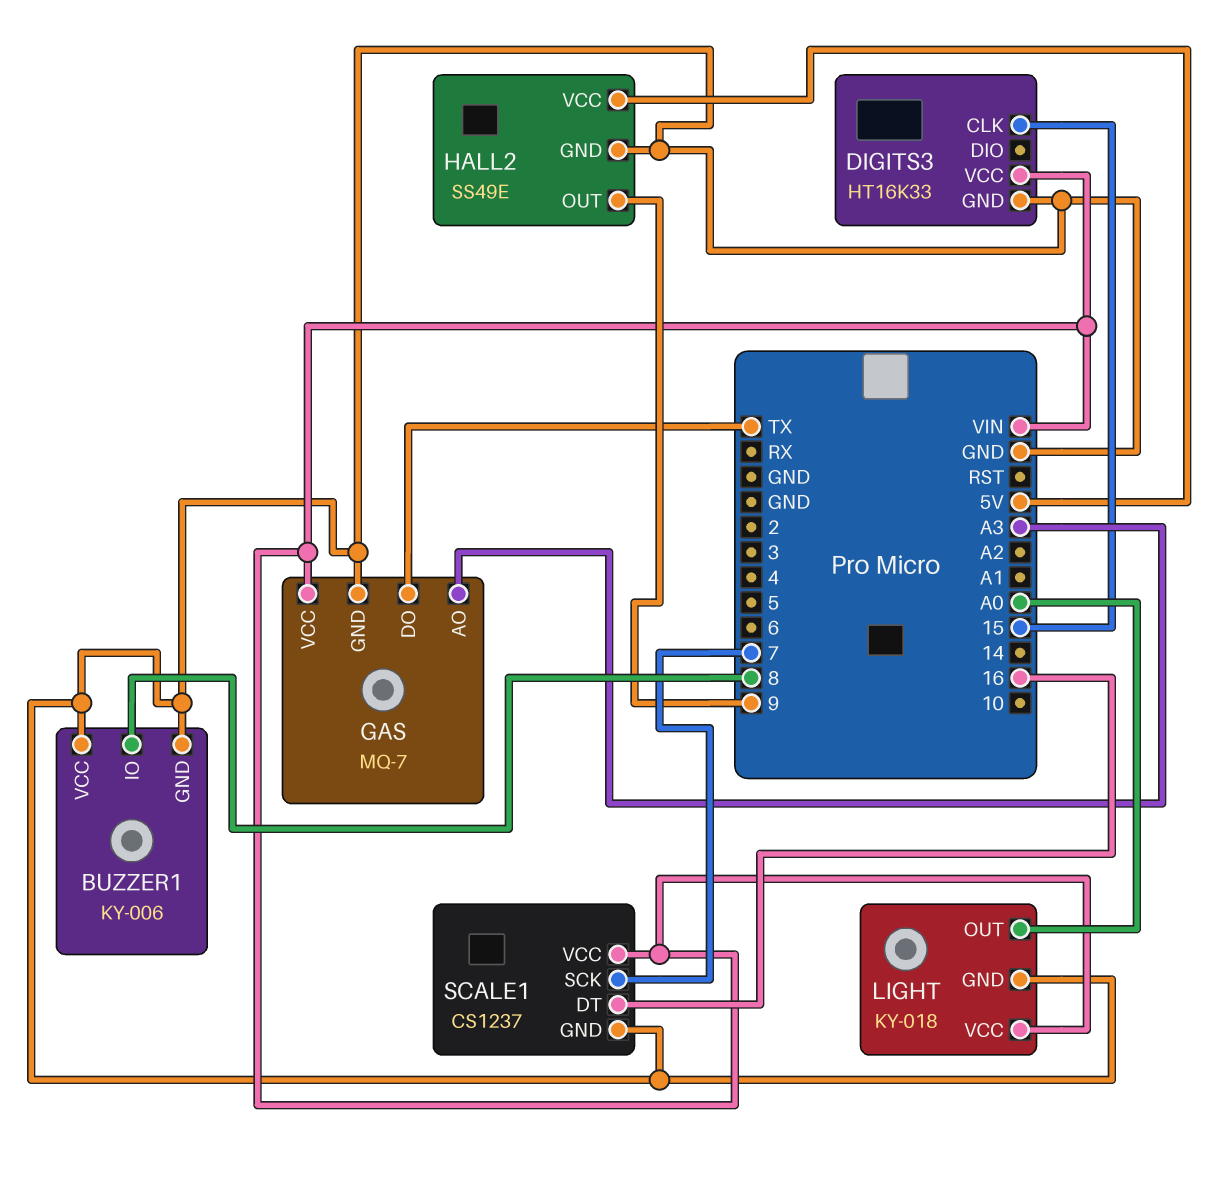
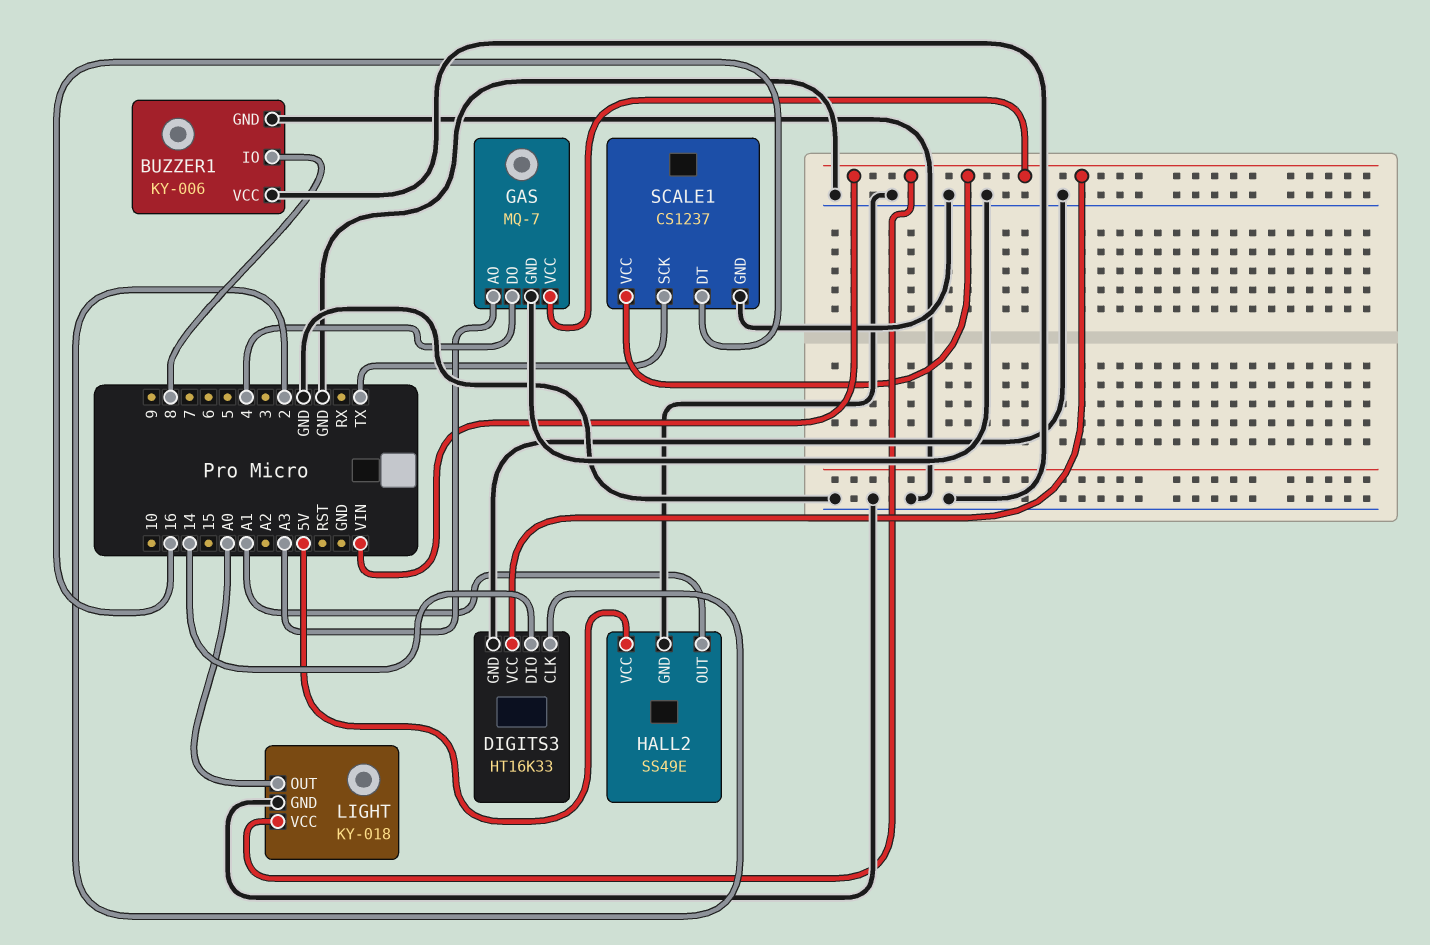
DIGITS3 pin CLK: 15 -> 2
DIGITS3 pin DIO: none -> 14
GAS pin DO: TX -> 4
HALL2 pin OUT: 9 -> A1
SCALE1 pin SCK: 7 -> TX

